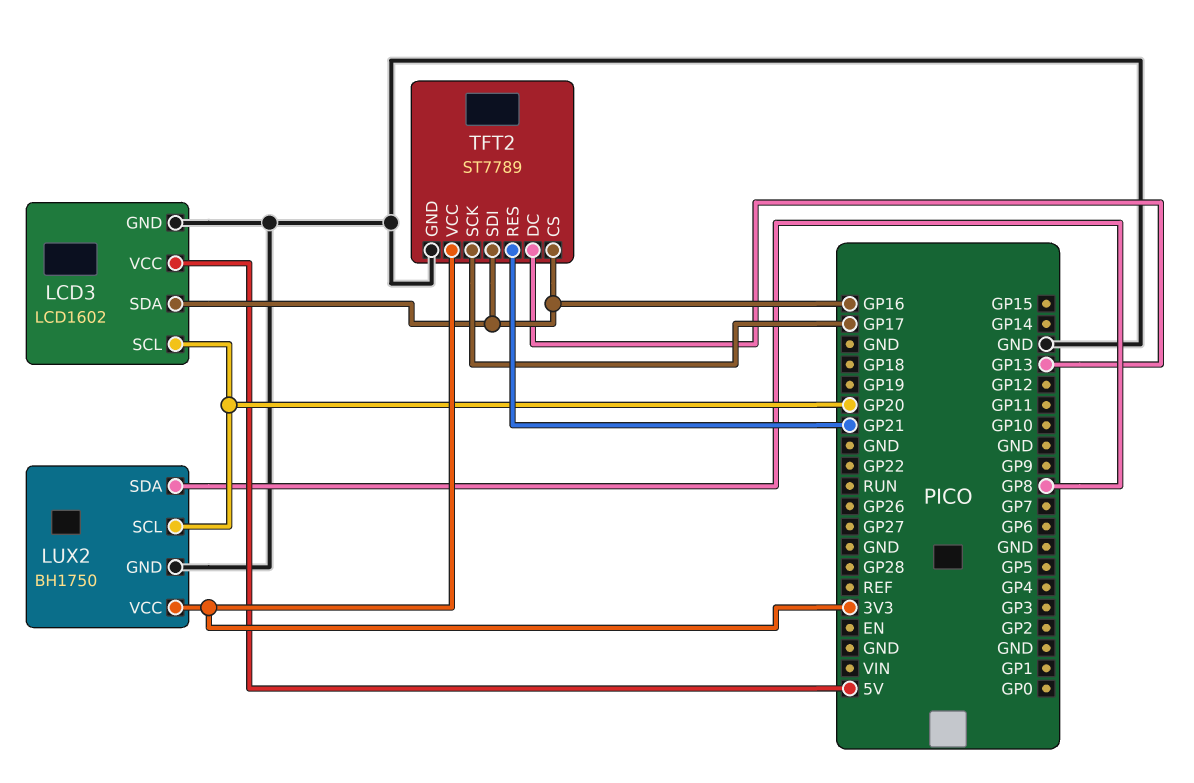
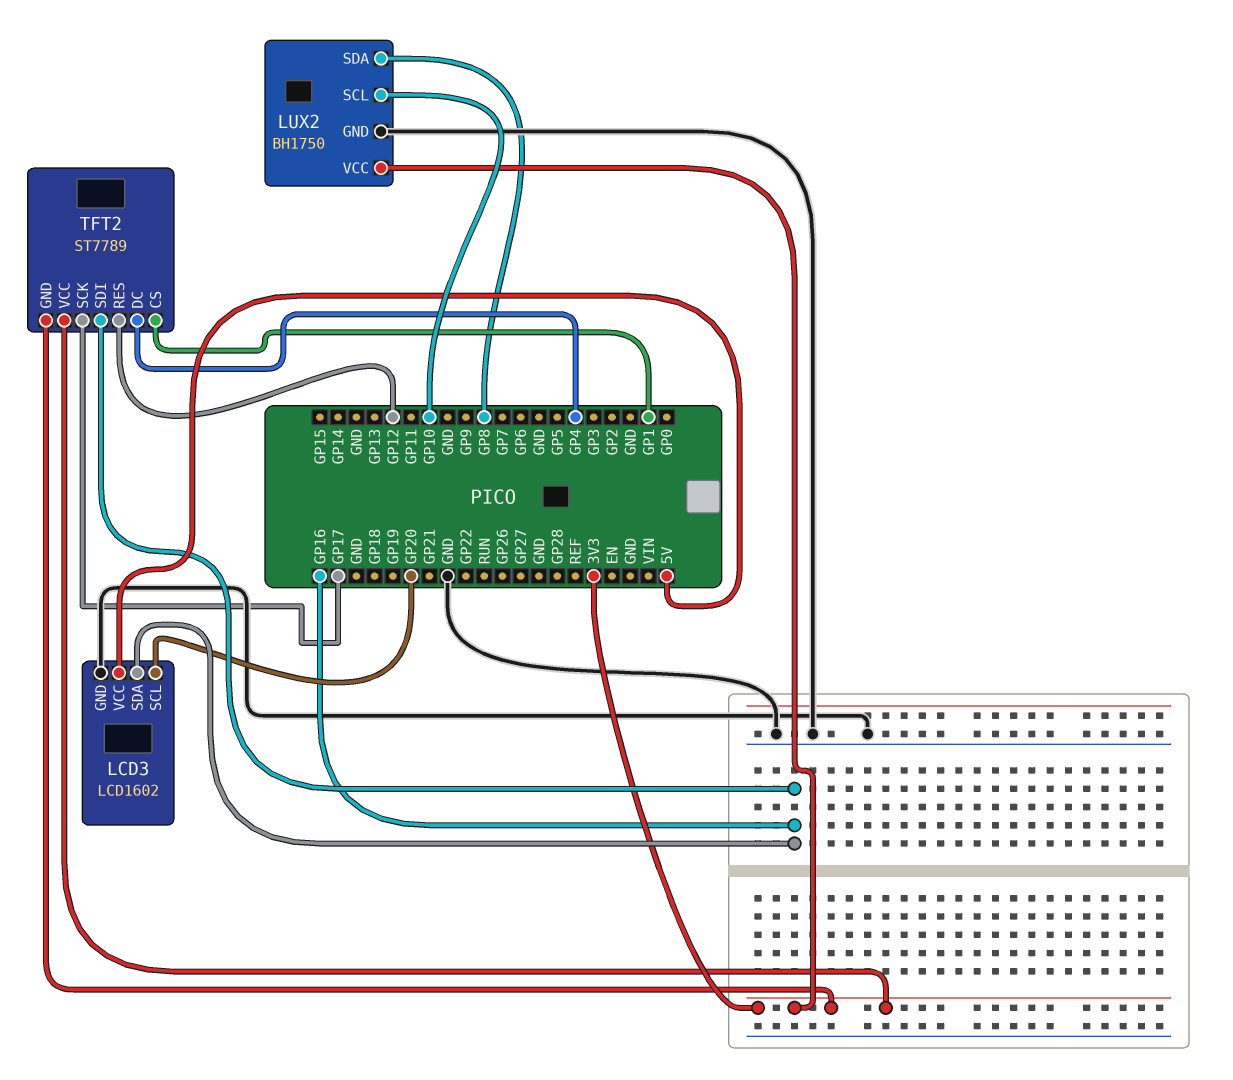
LUX2 pin SCL: GP20 -> GP10
TFT2 pin CS: GP16 -> GP1
TFT2 pin DC: GP13 -> GP4
TFT2 pin GND: GND -> 3V3
TFT2 pin RES: GP21 -> GP12

